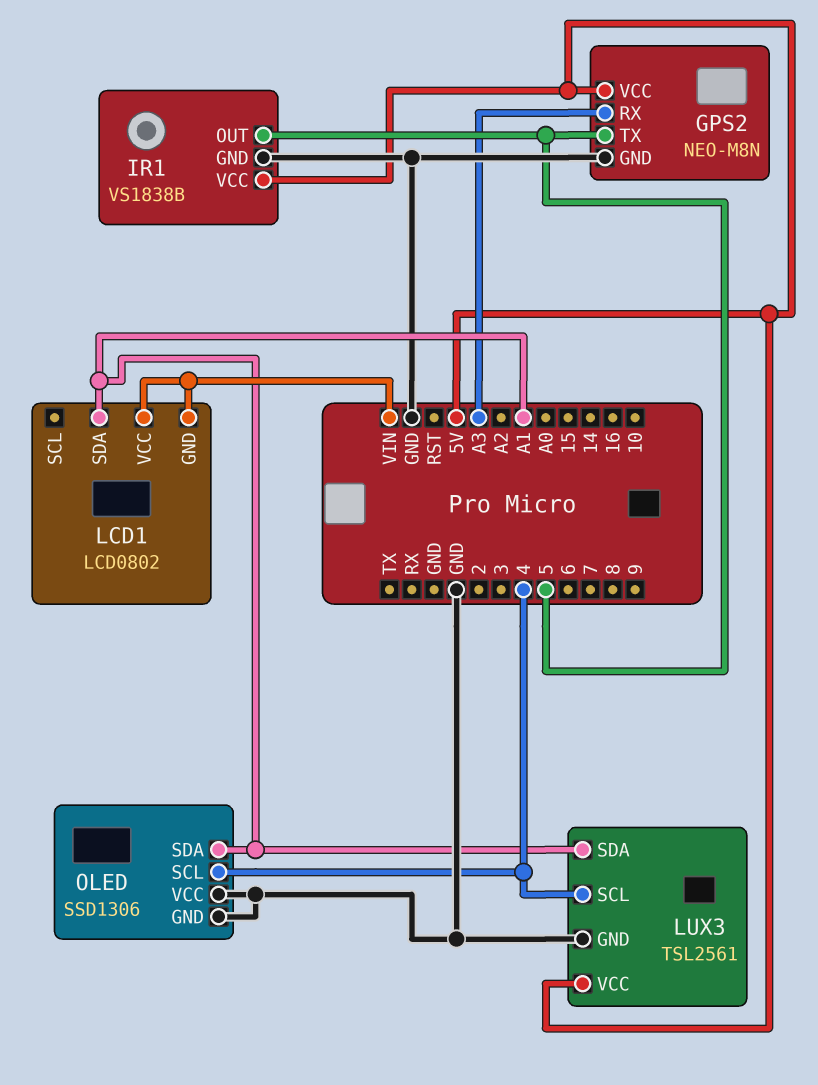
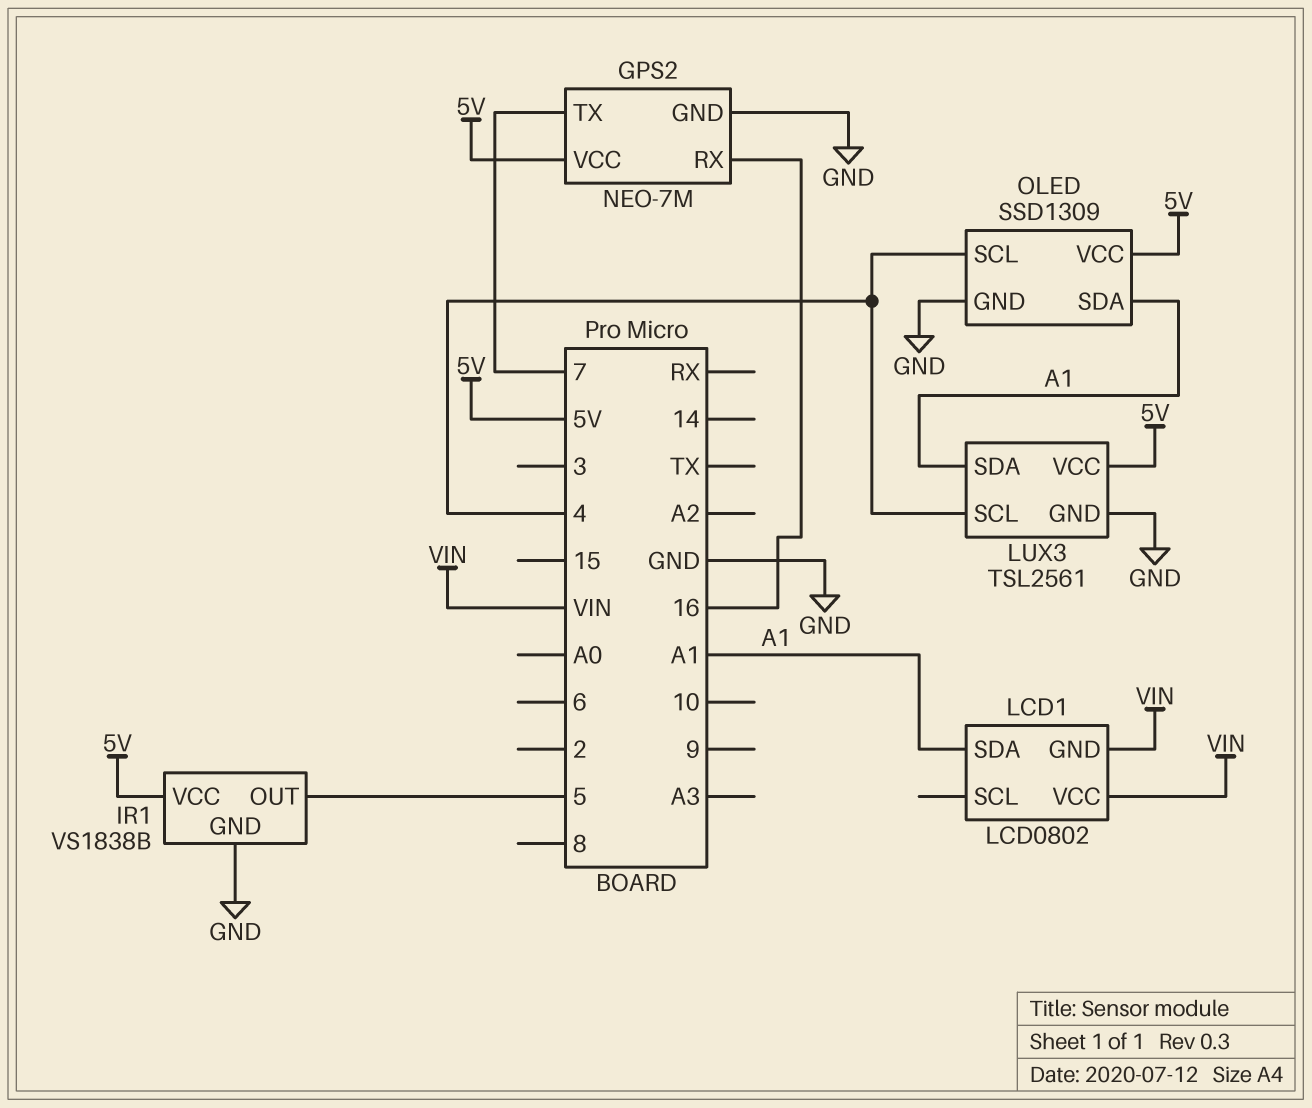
GPS2: NEO-M8N -> NEO-7M
GPS2 pin RX: A3 -> 16
GPS2 pin TX: 5 -> 7
OLED: SSD1306 -> SSD1309
OLED pin VCC: GND -> 5V

